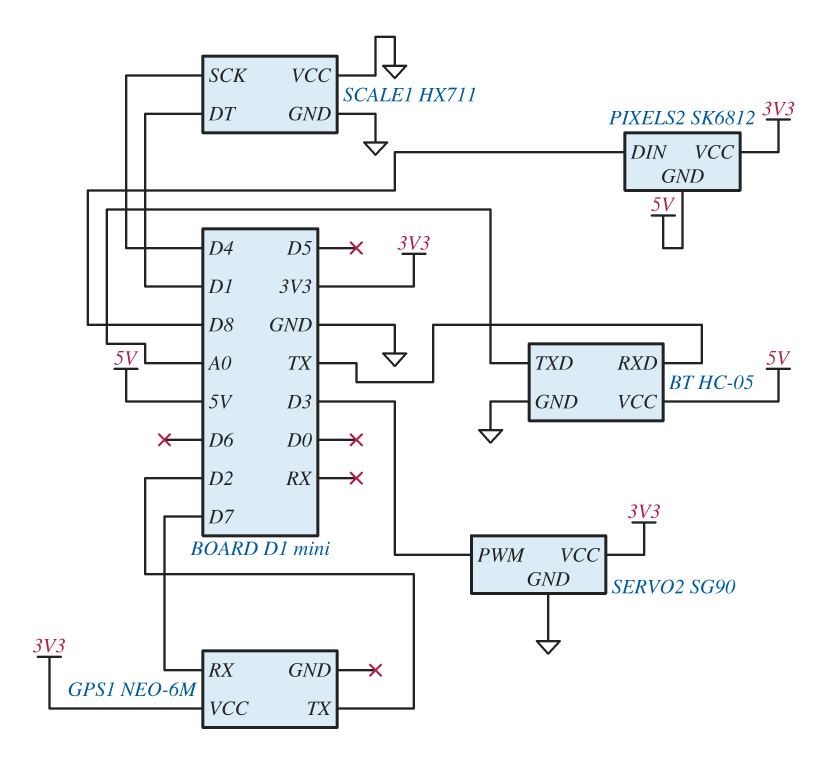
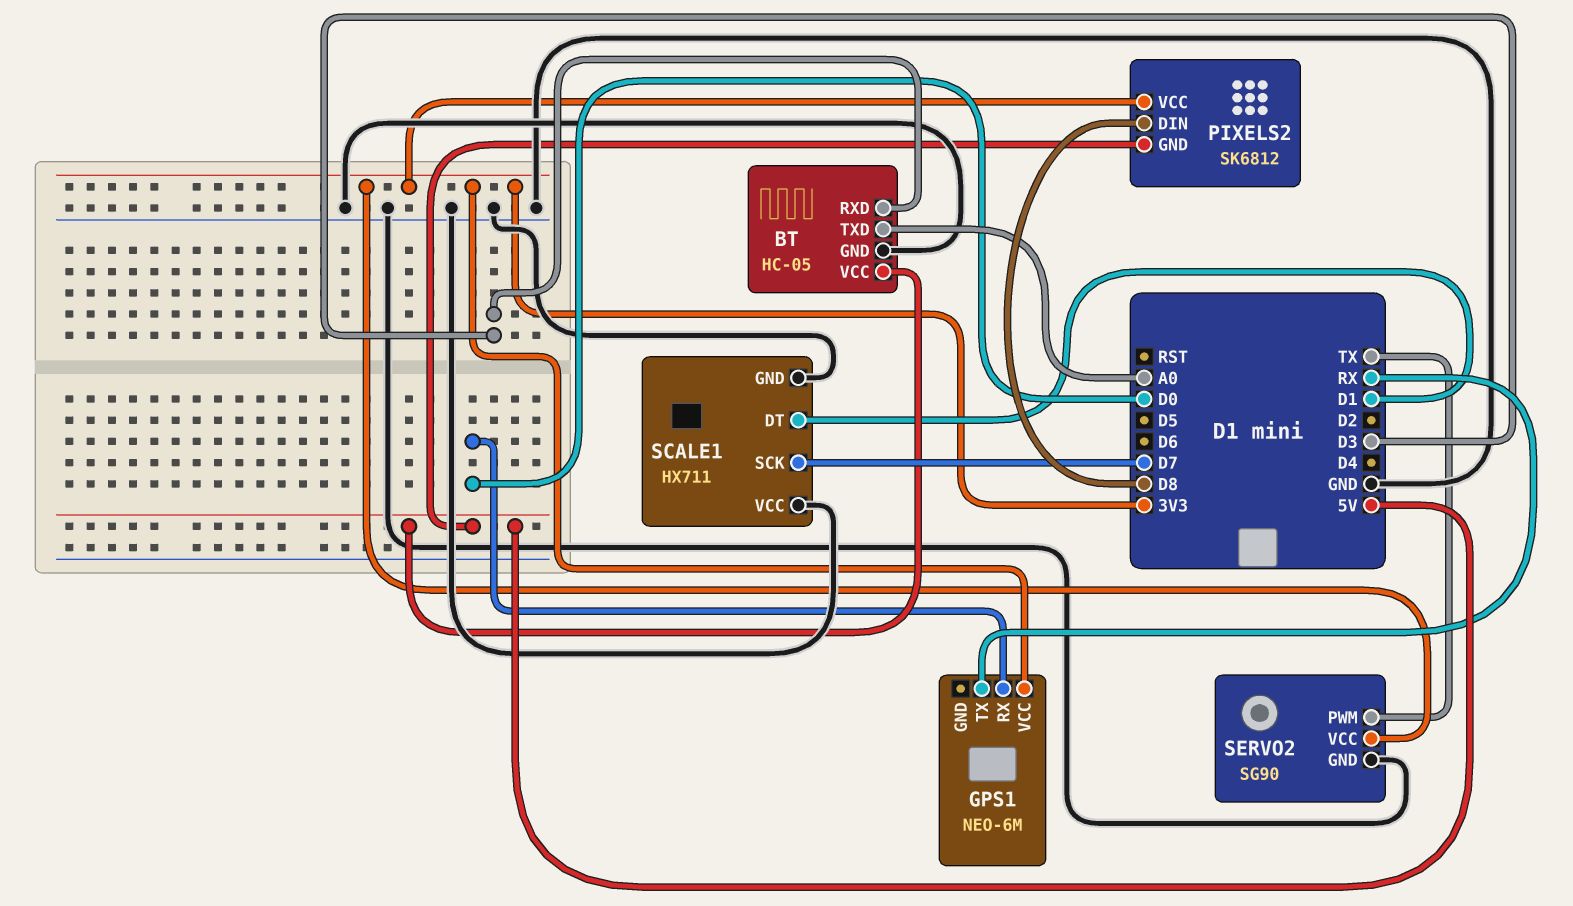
BT pin RXD: TX -> D3
GPS1 pin RX: D7 -> D0
GPS1 pin TX: D2 -> RX
SCALE1 pin SCK: D4 -> D7
SERVO2 pin PWM: D3 -> TX

